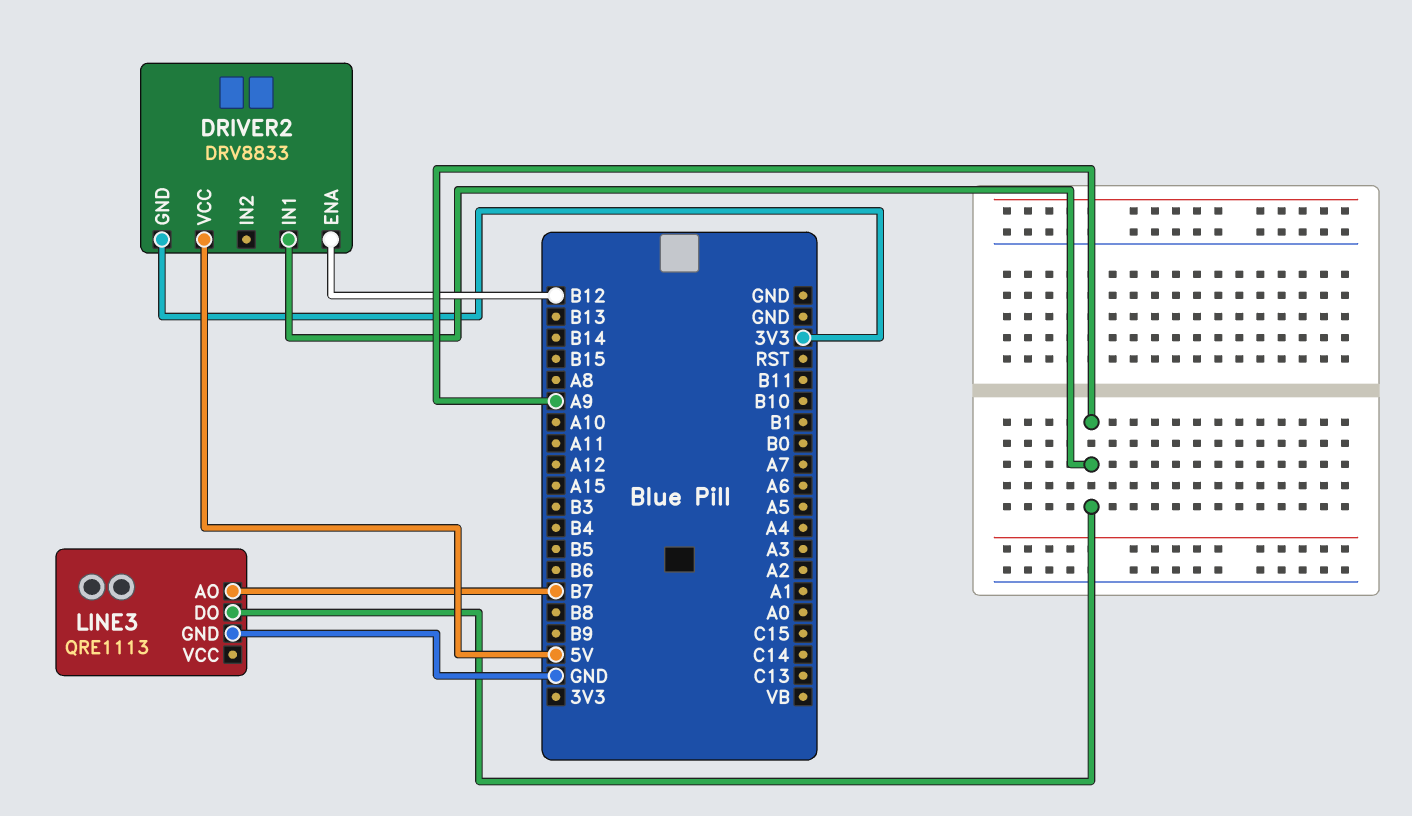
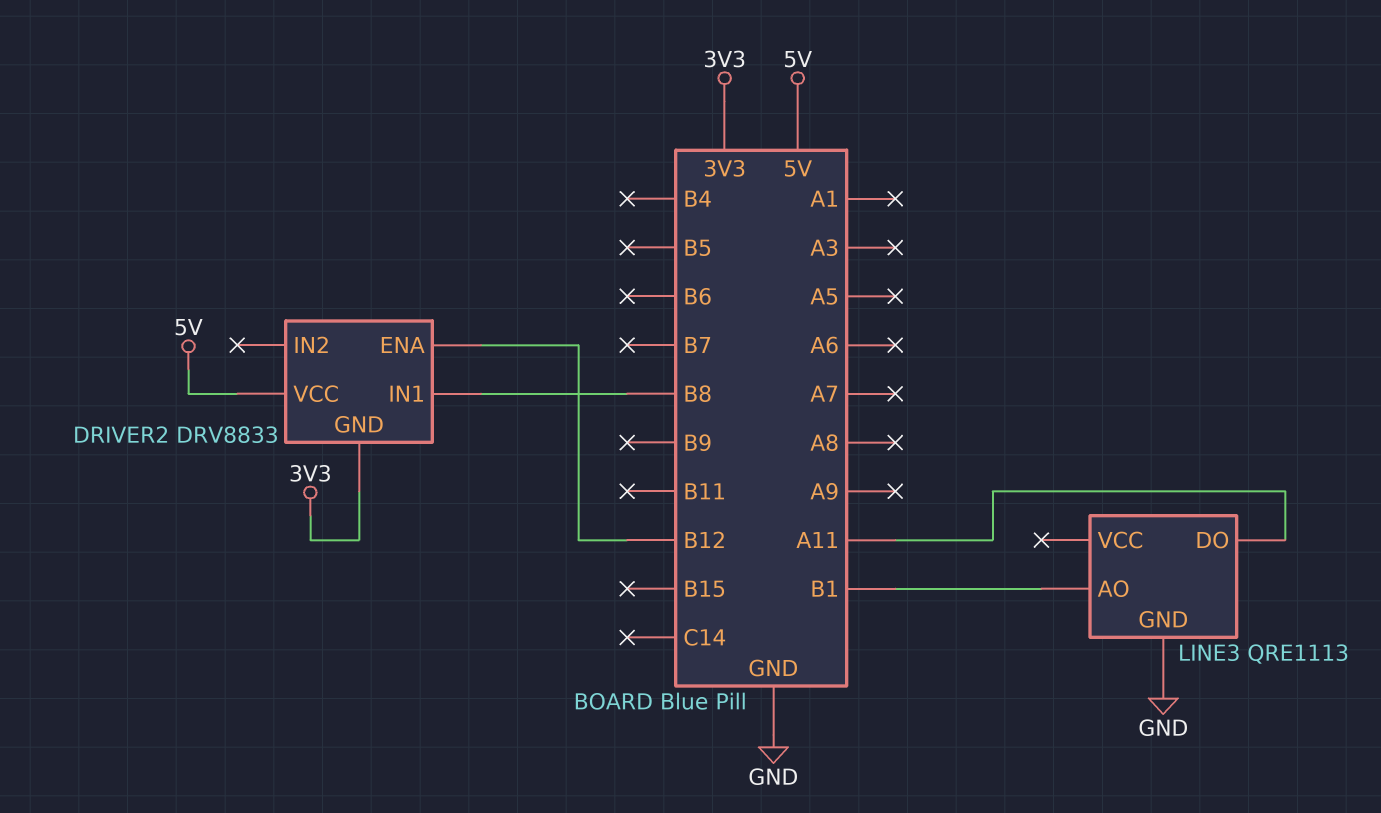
DRIVER2 pin IN1: A9 -> B8
LINE3 pin AO: B7 -> B1
LINE3 pin DO: A9 -> A11

